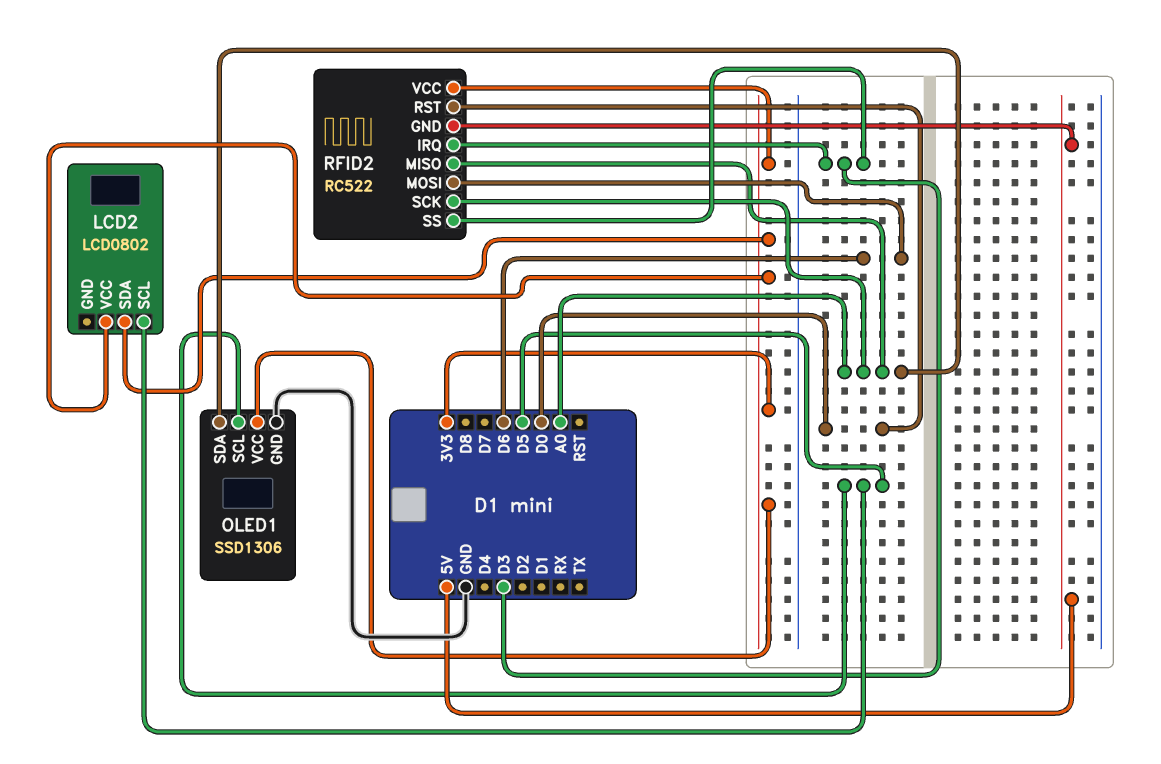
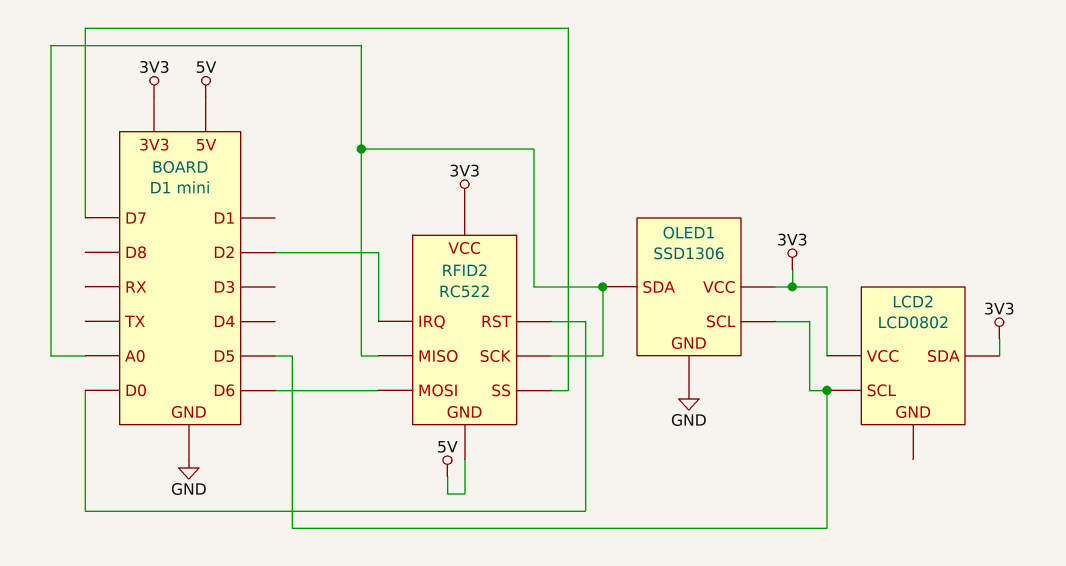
RFID2 pin IRQ: D3 -> D2
RFID2 pin SS: D3 -> D7

